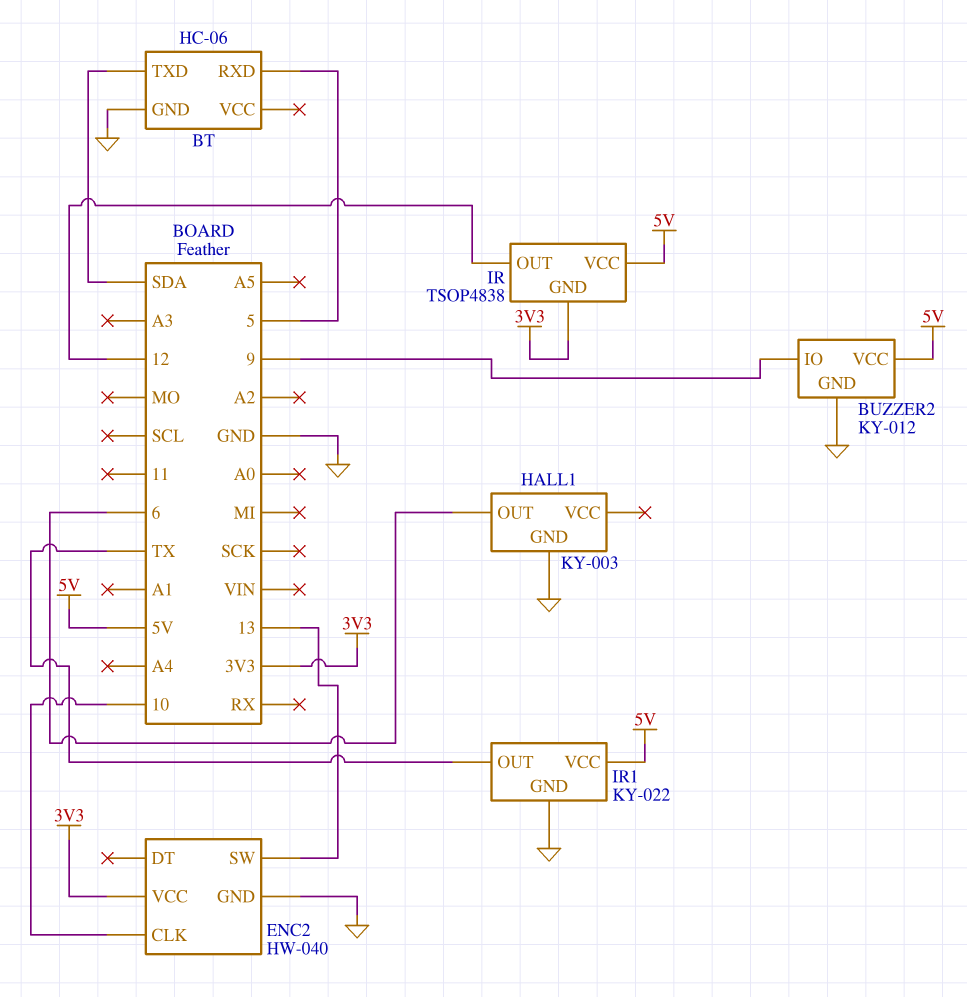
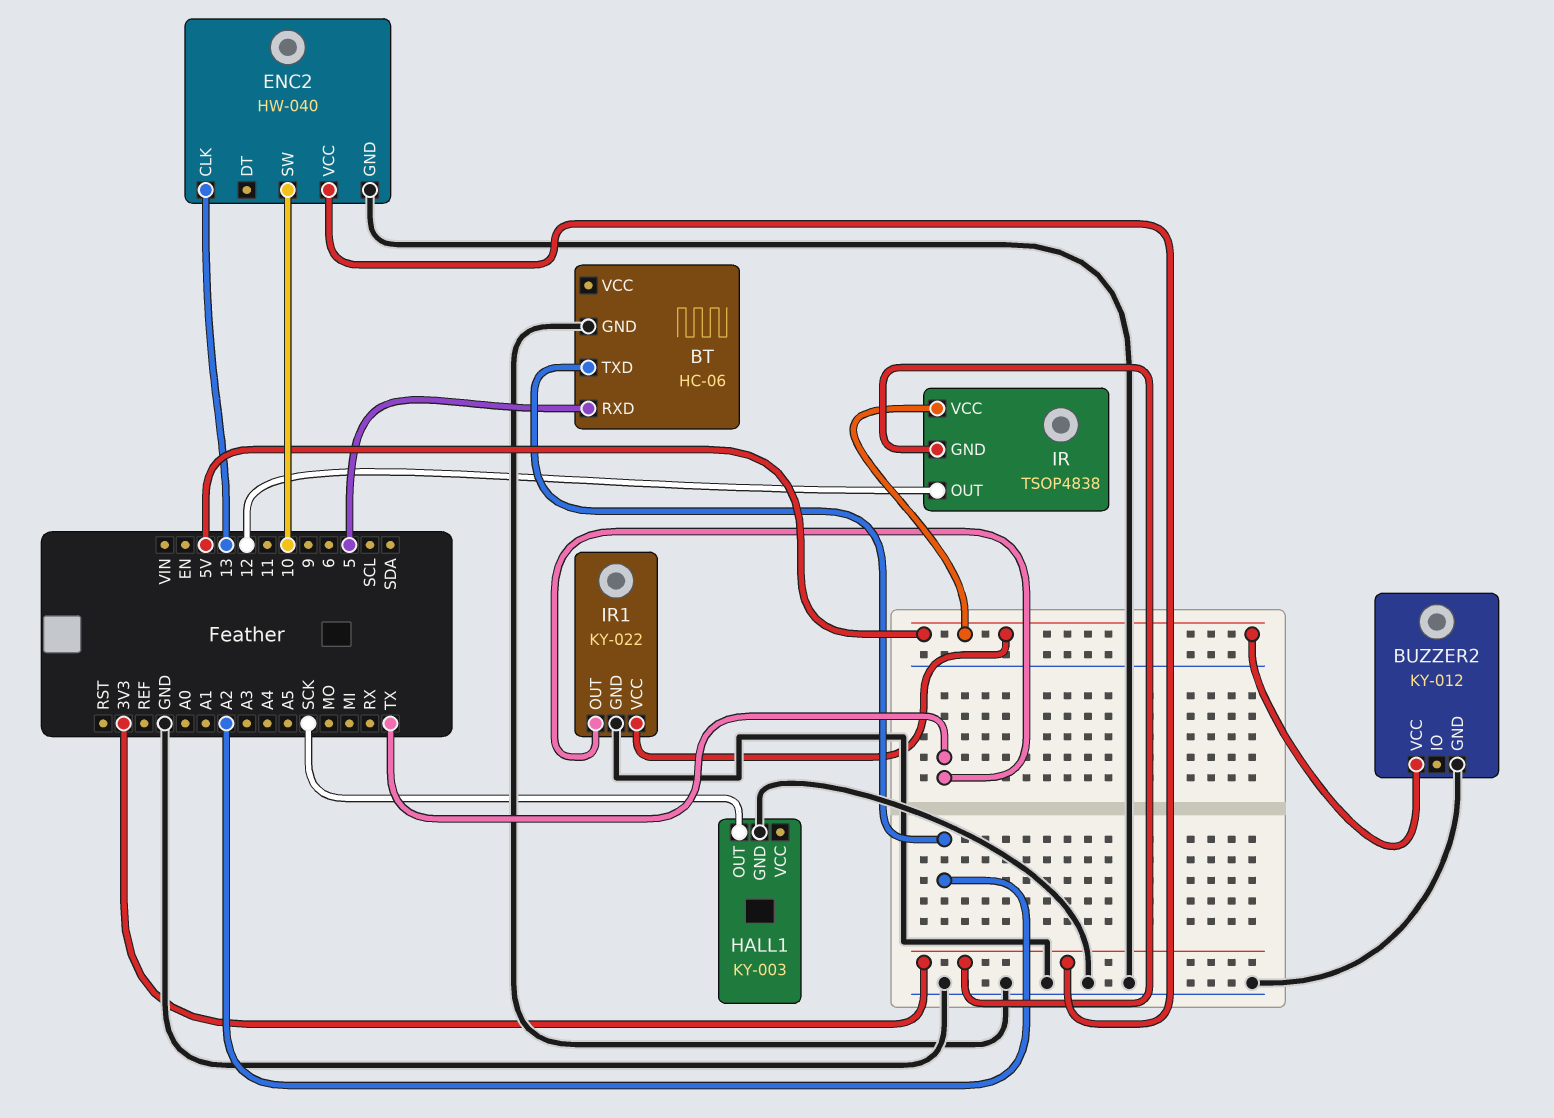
BT pin TXD: SDA -> A2
BUZZER2 pin IO: 9 -> none
ENC2 pin CLK: 10 -> 13
ENC2 pin SW: 13 -> 10
HALL1 pin OUT: 6 -> SCK

